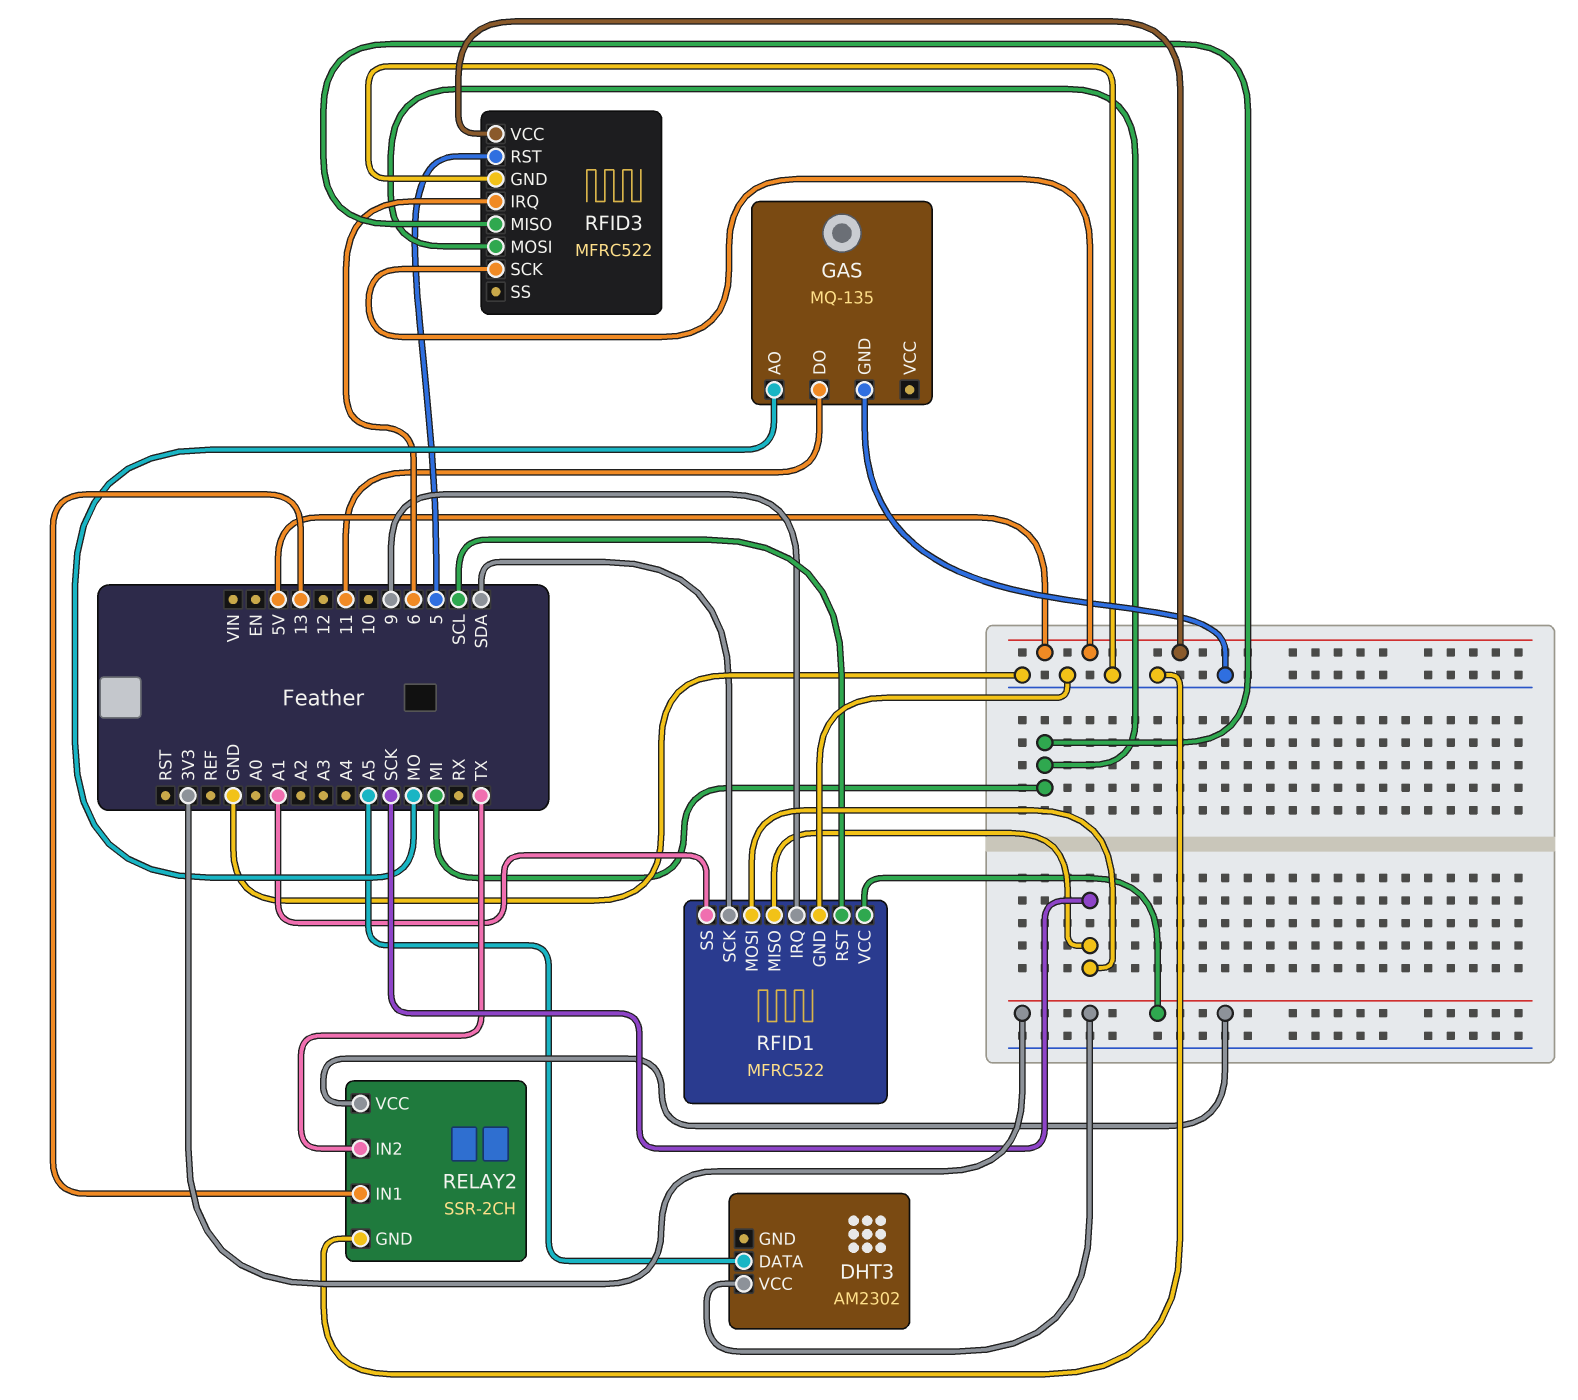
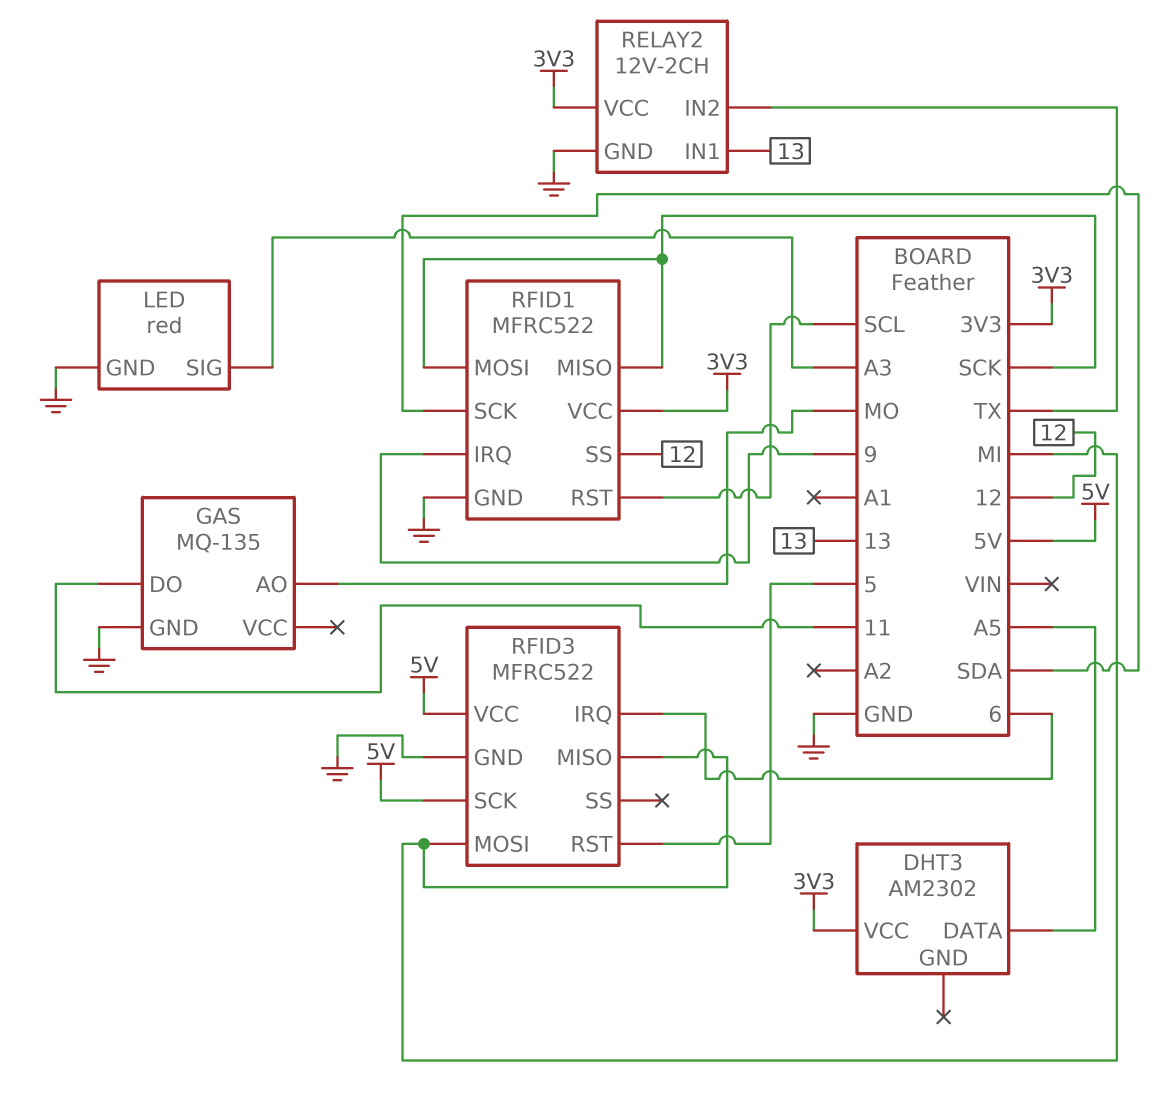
LED: none -> red
LED pin GND: none -> GND
LED pin SIG: none -> A3
RELAY2: SSR-2CH -> 12V-2CH
RFID1 pin SS: A1 -> 12

